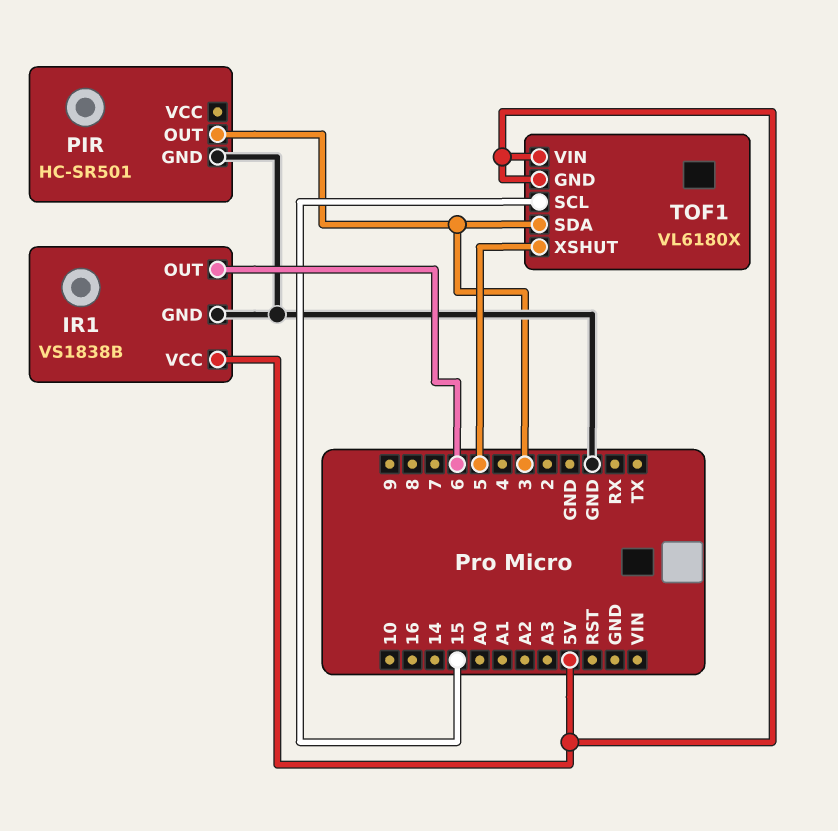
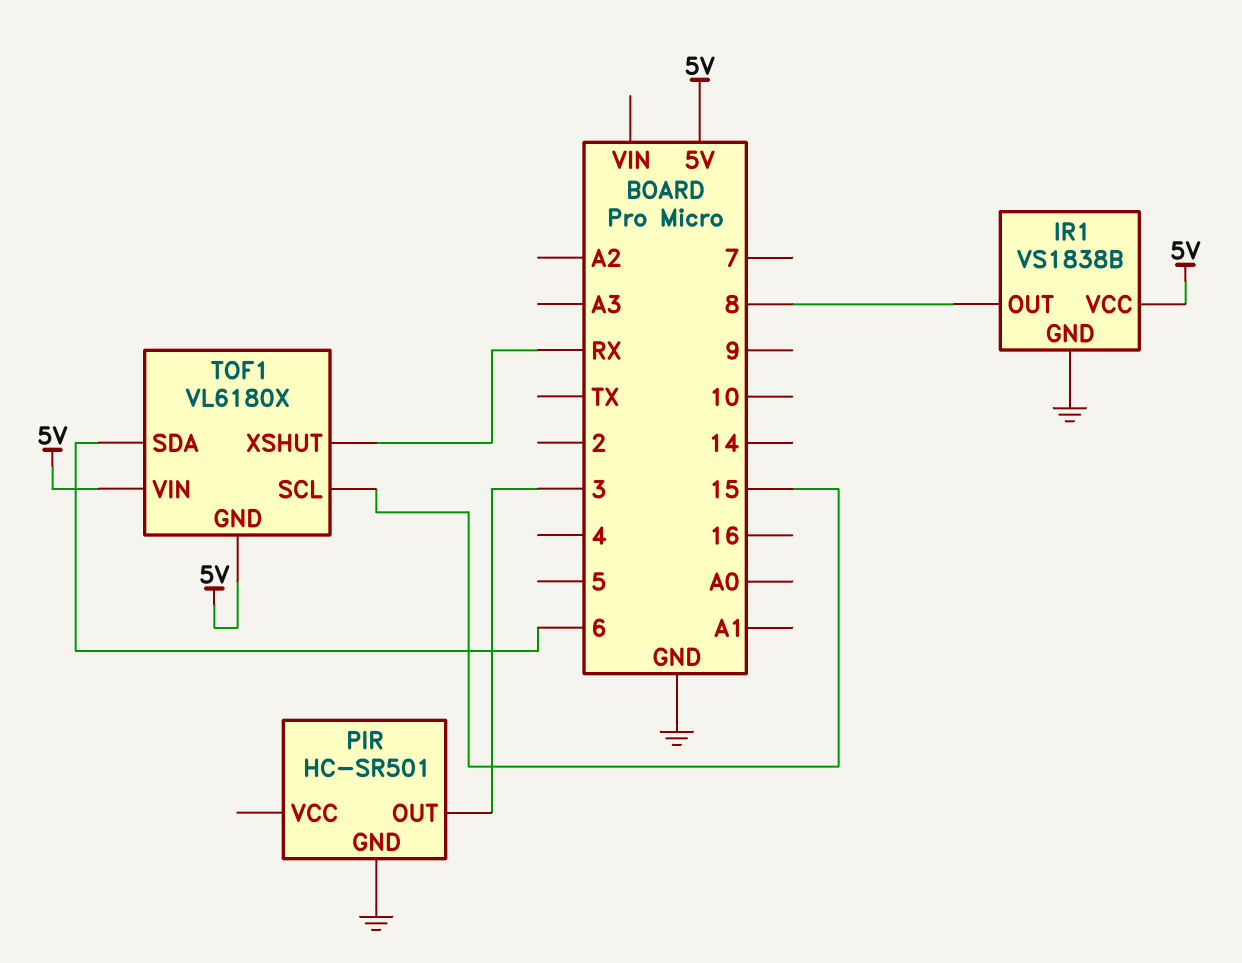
IR1 pin OUT: 6 -> 8
TOF1 pin SDA: 3 -> 6
TOF1 pin XSHUT: 5 -> RX

